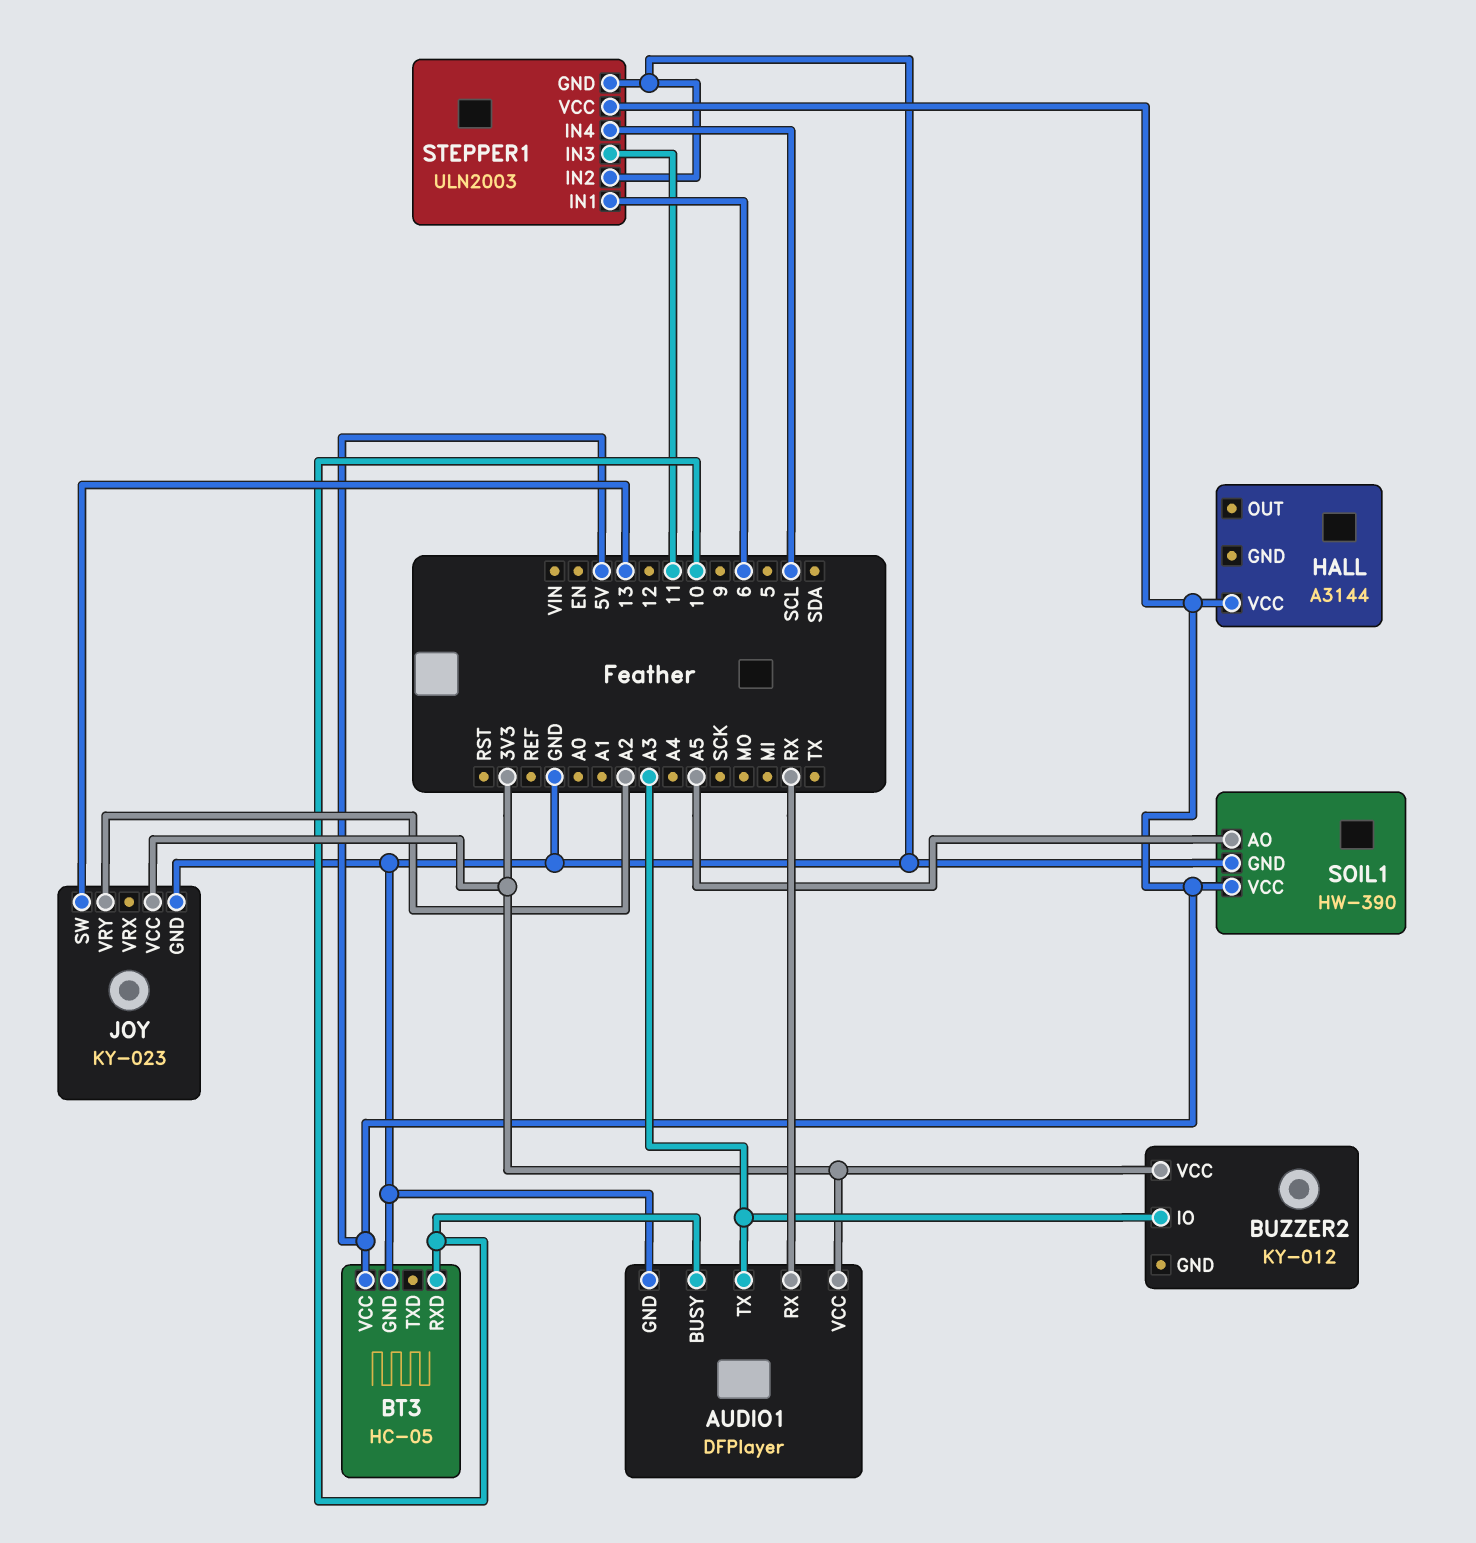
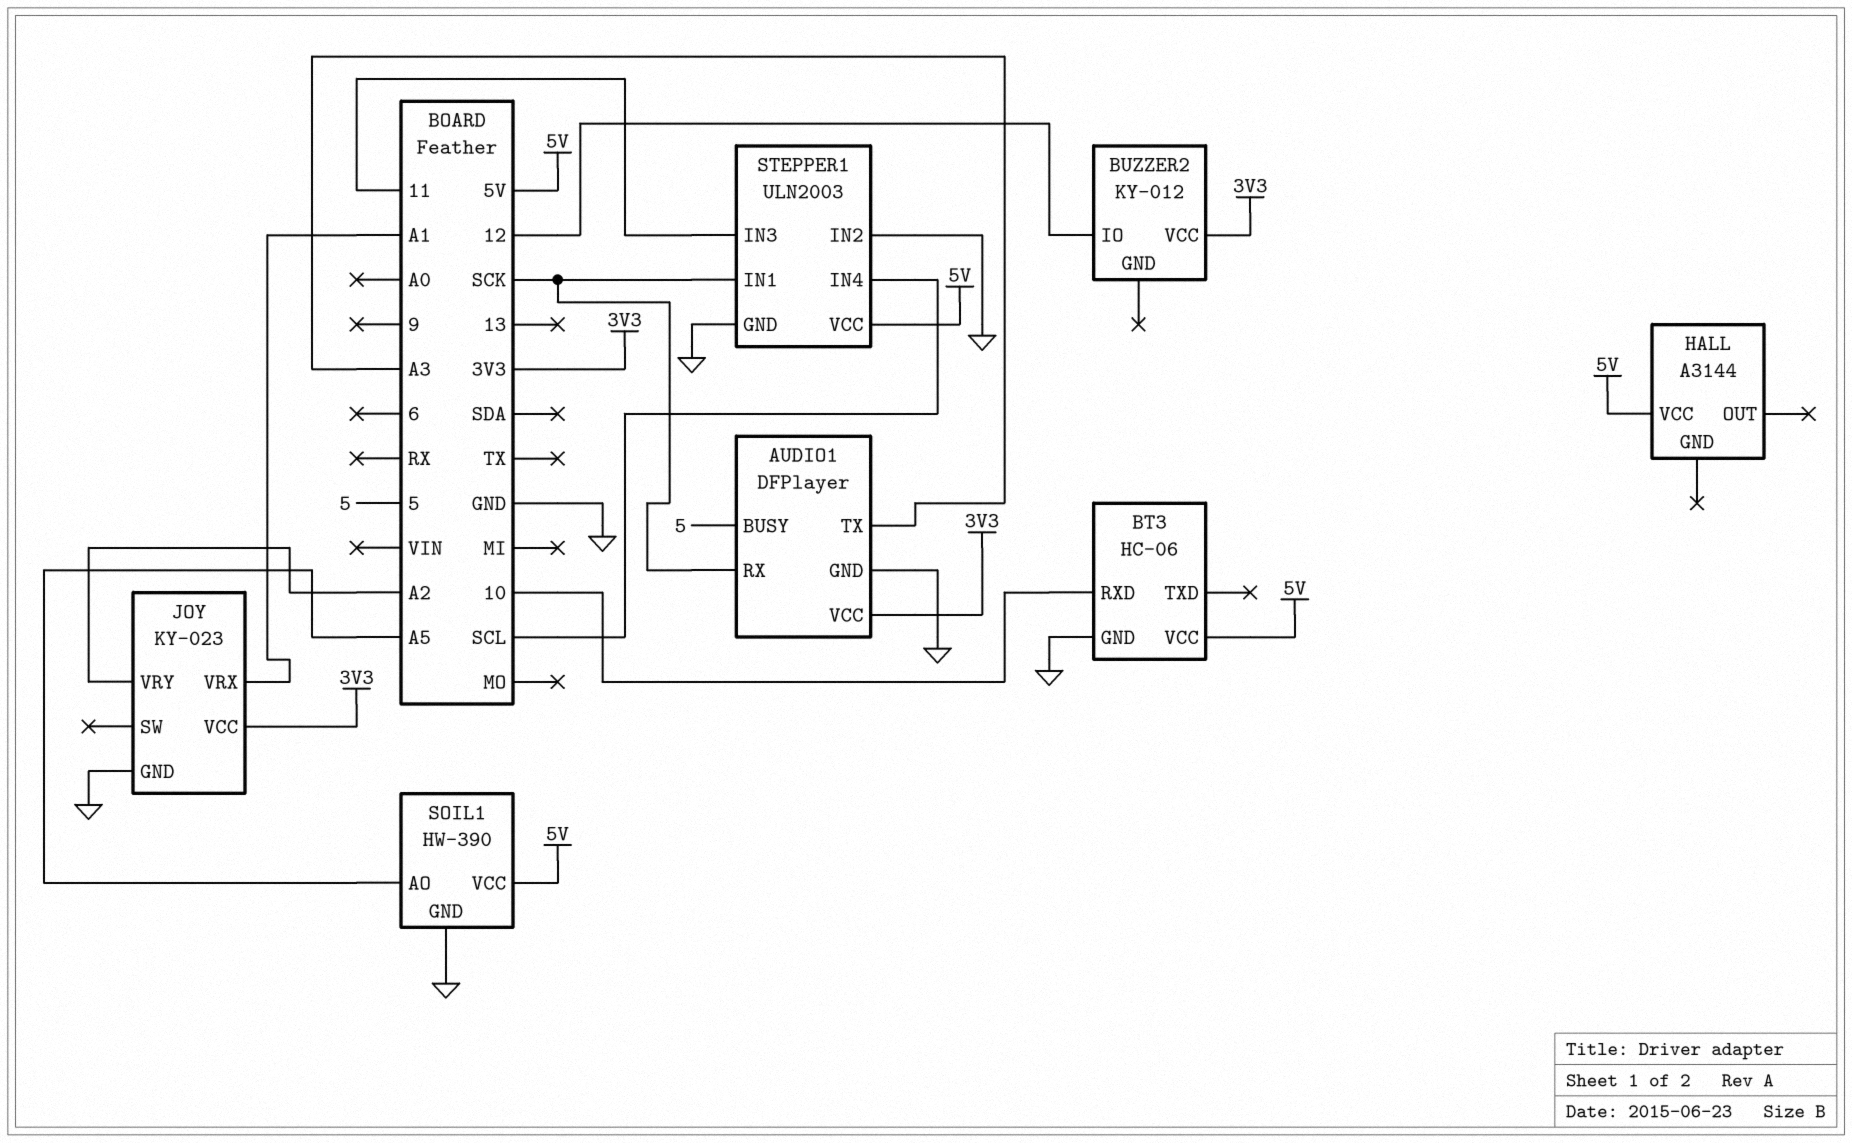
AUDIO1 pin BUSY: 10 -> 5
AUDIO1 pin RX: RX -> SCK
BT3: HC-05 -> HC-06
BUZZER2 pin IO: A3 -> 12
JOY pin SW: 13 -> none
JOY pin VRX: none -> A1
STEPPER1 pin IN1: 6 -> SCK

